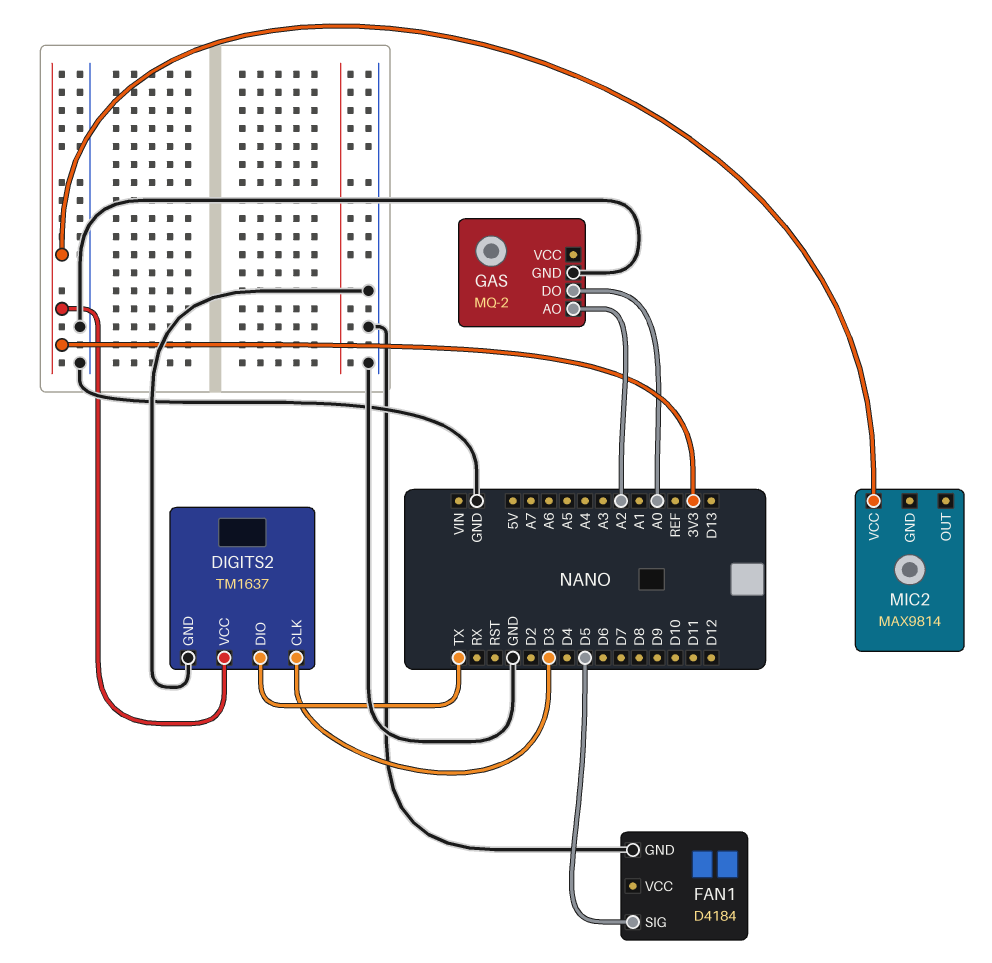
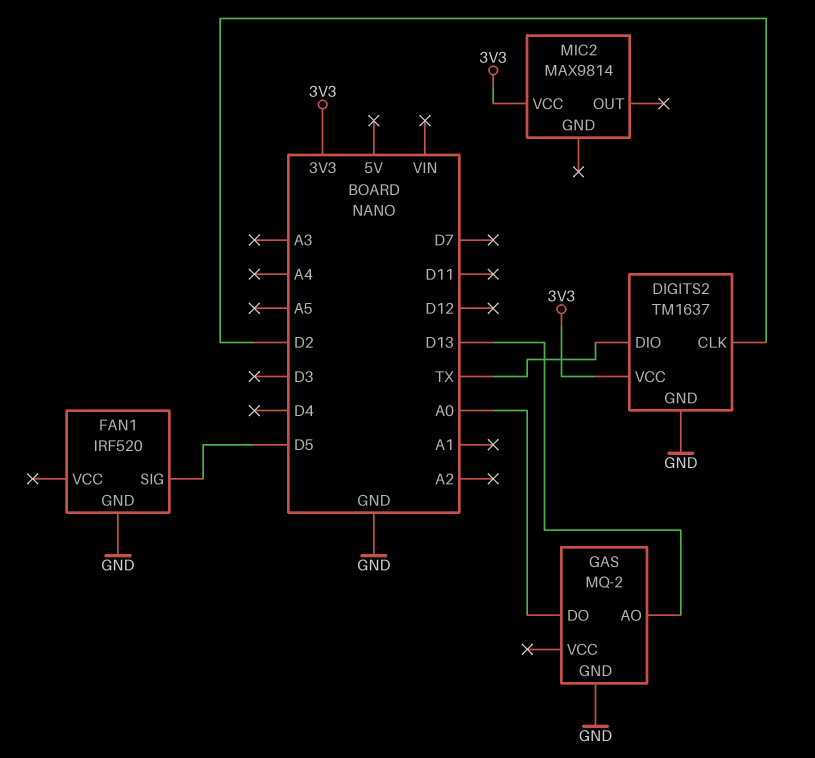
DIGITS2 pin CLK: D3 -> D2
FAN1: D4184 -> IRF520
GAS pin AO: A2 -> D13

